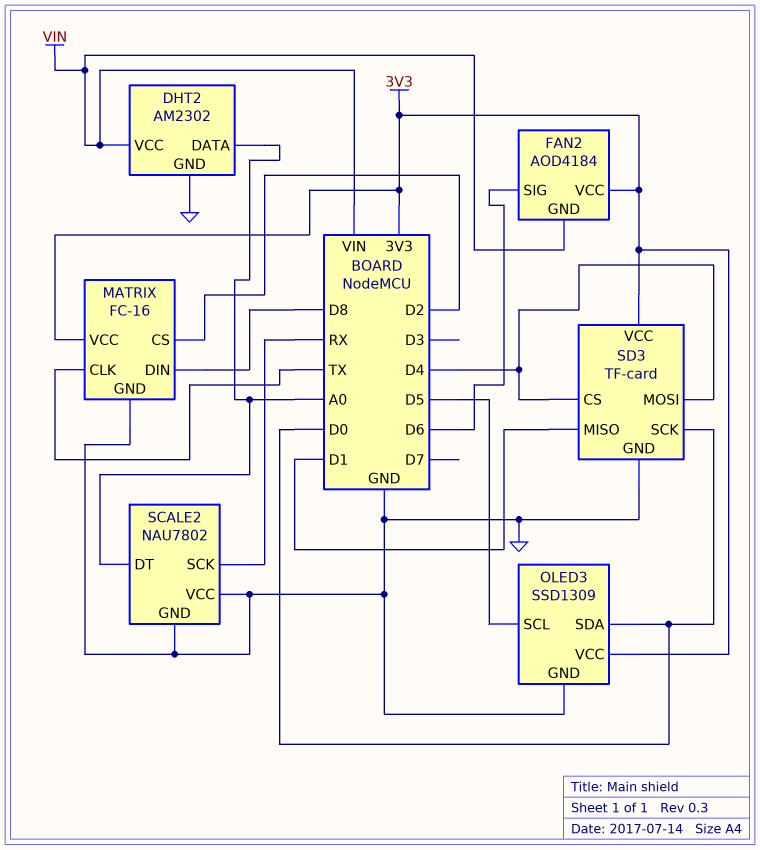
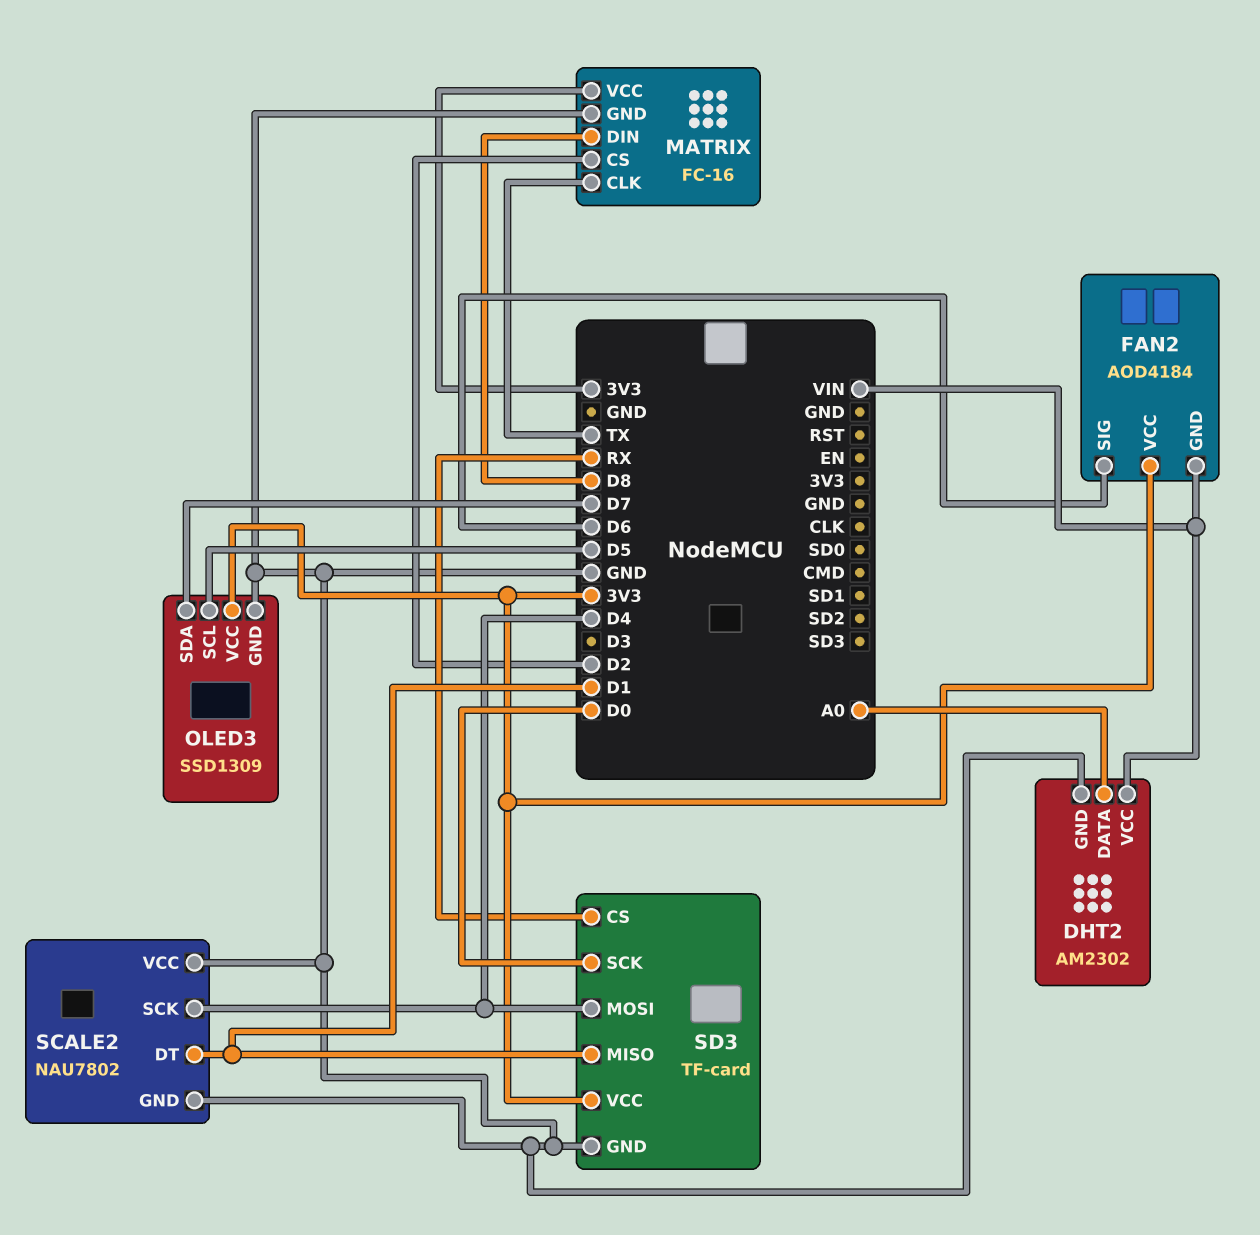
OLED3 pin SDA: D0 -> D7
SCALE2 pin DT: A0 -> D1
SCALE2 pin SCK: RX -> D4
SD3 pin CS: D4 -> RX

